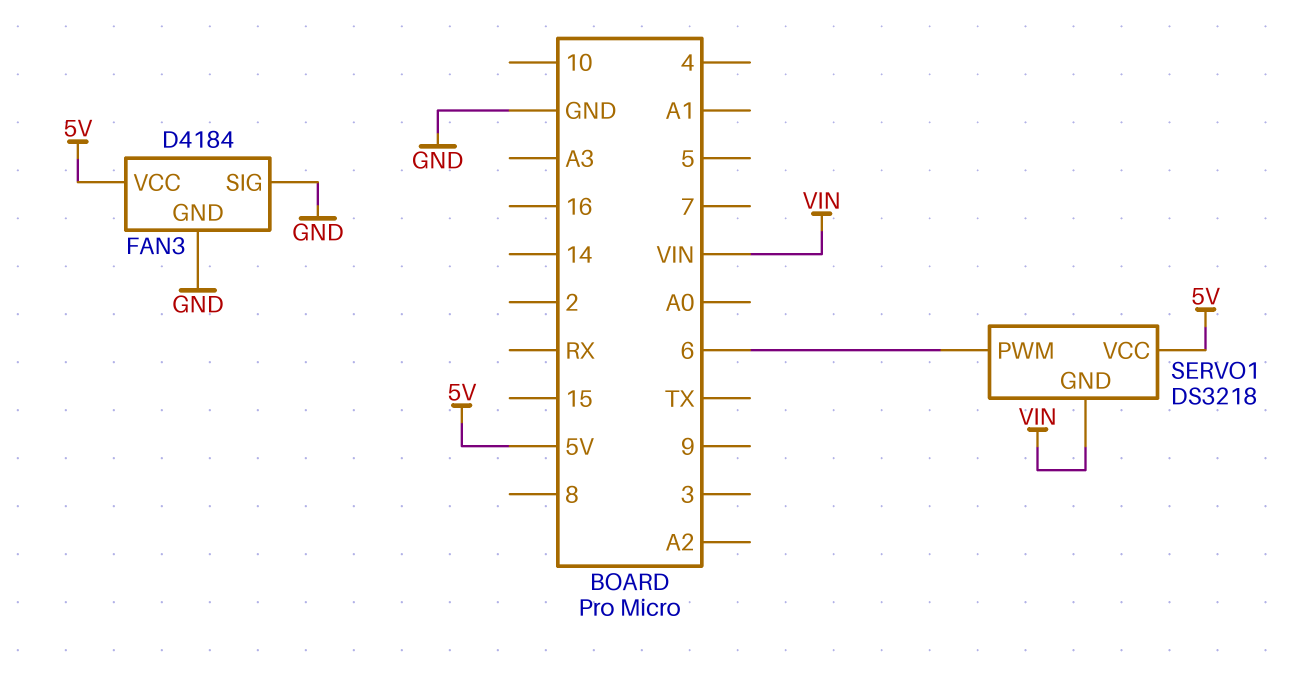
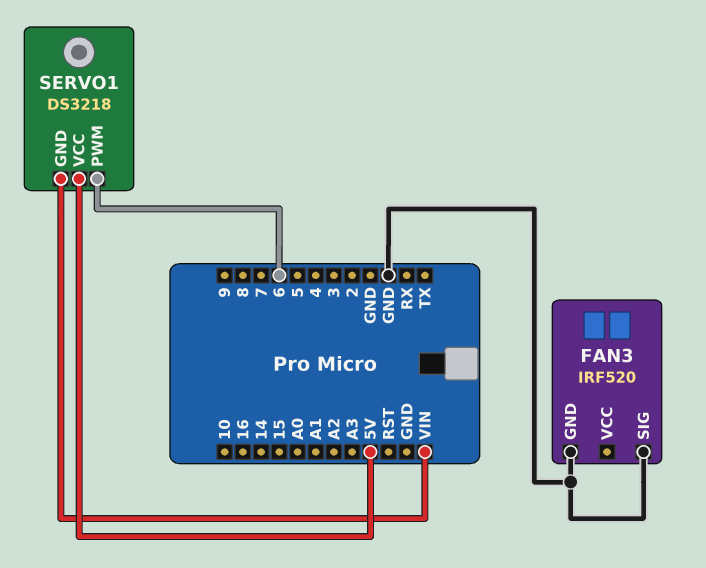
FAN3: D4184 -> IRF520
FAN3 pin VCC: 5V -> none

